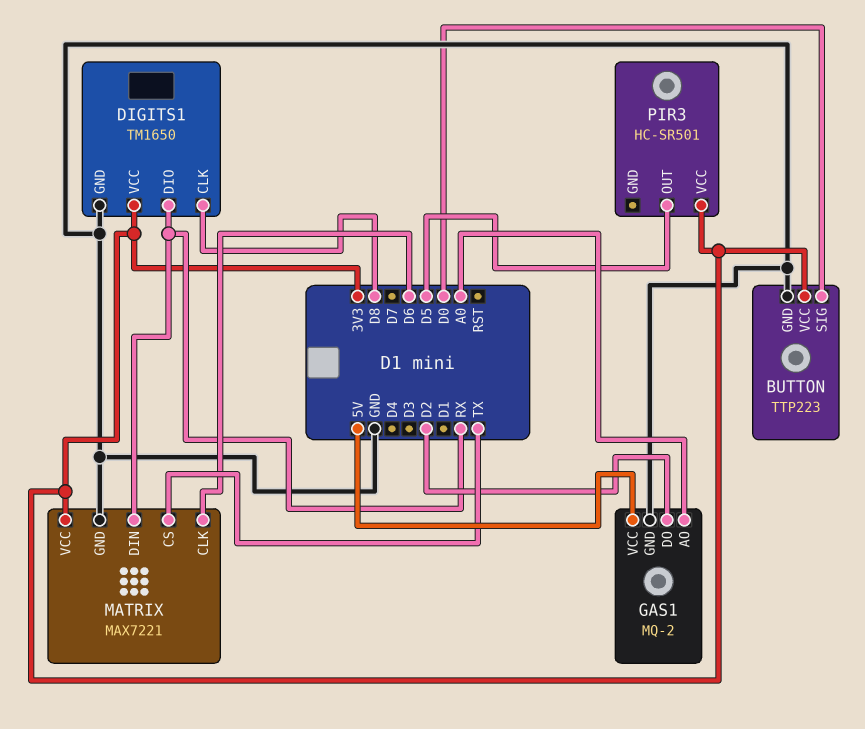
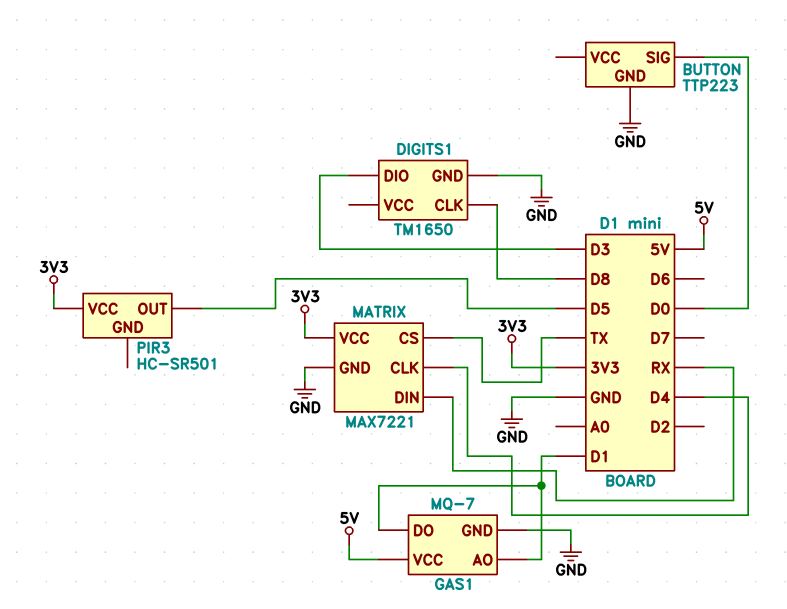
BUTTON pin VCC: 3V3 -> none
DIGITS1 pin DIO: RX -> D3
DIGITS1 pin VCC: 3V3 -> none
GAS1: MQ-2 -> MQ-7
GAS1 pin AO: A0 -> D1
GAS1 pin DO: D2 -> D1
MATRIX pin CLK: D6 -> D4

